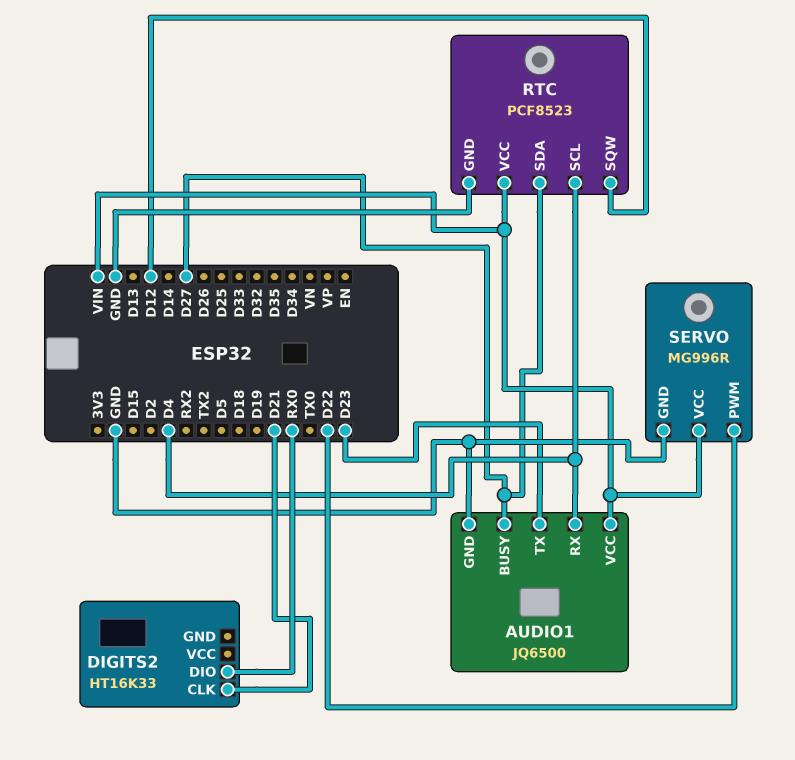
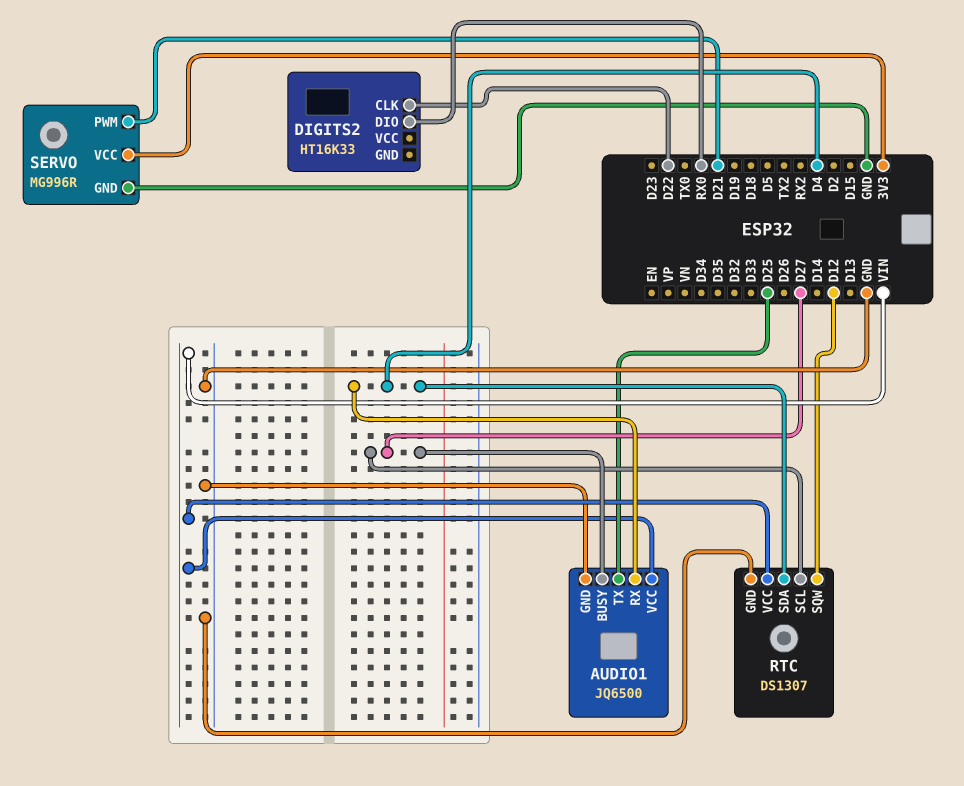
AUDIO1 pin TX: D23 -> D25
DIGITS2 pin CLK: D21 -> D22
RTC: PCF8523 -> DS1307
RTC pin SCL: D4 -> D27
RTC pin SDA: D27 -> D4
SERVO pin PWM: D22 -> D21
SERVO pin VCC: VIN -> 3V3

